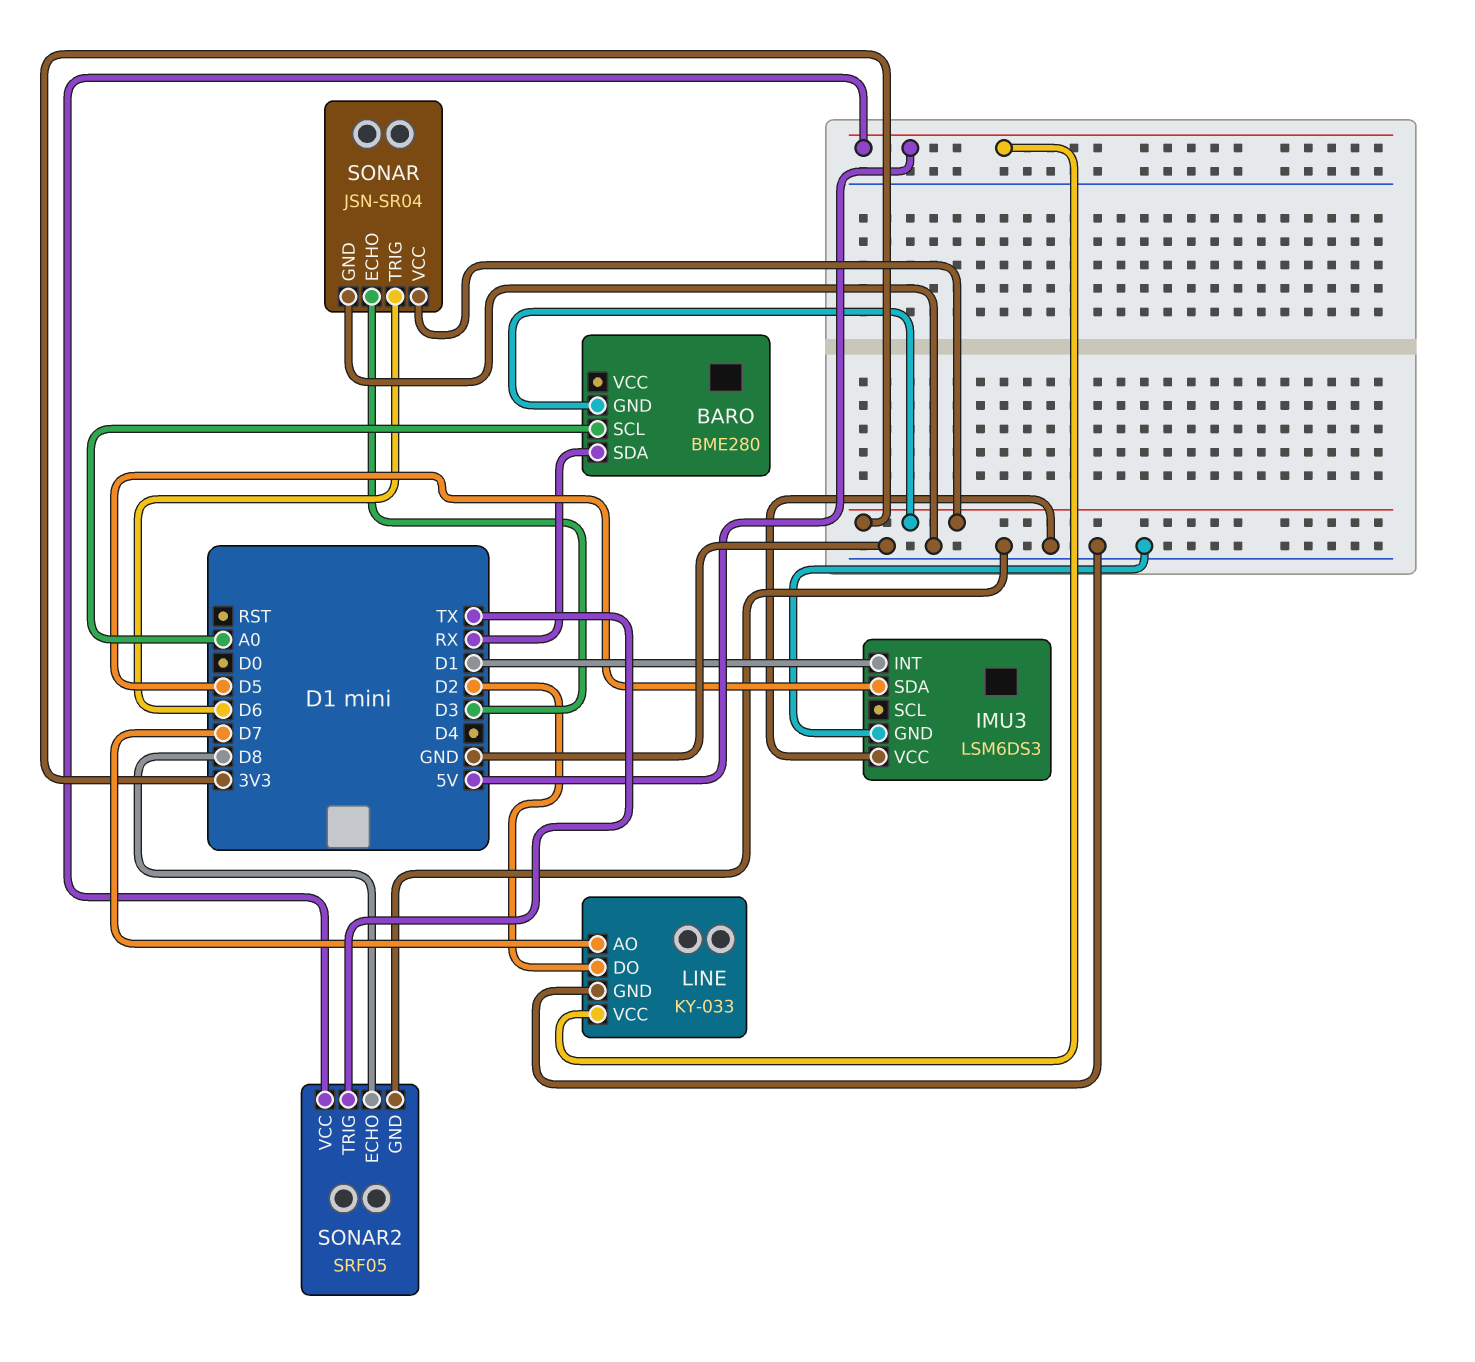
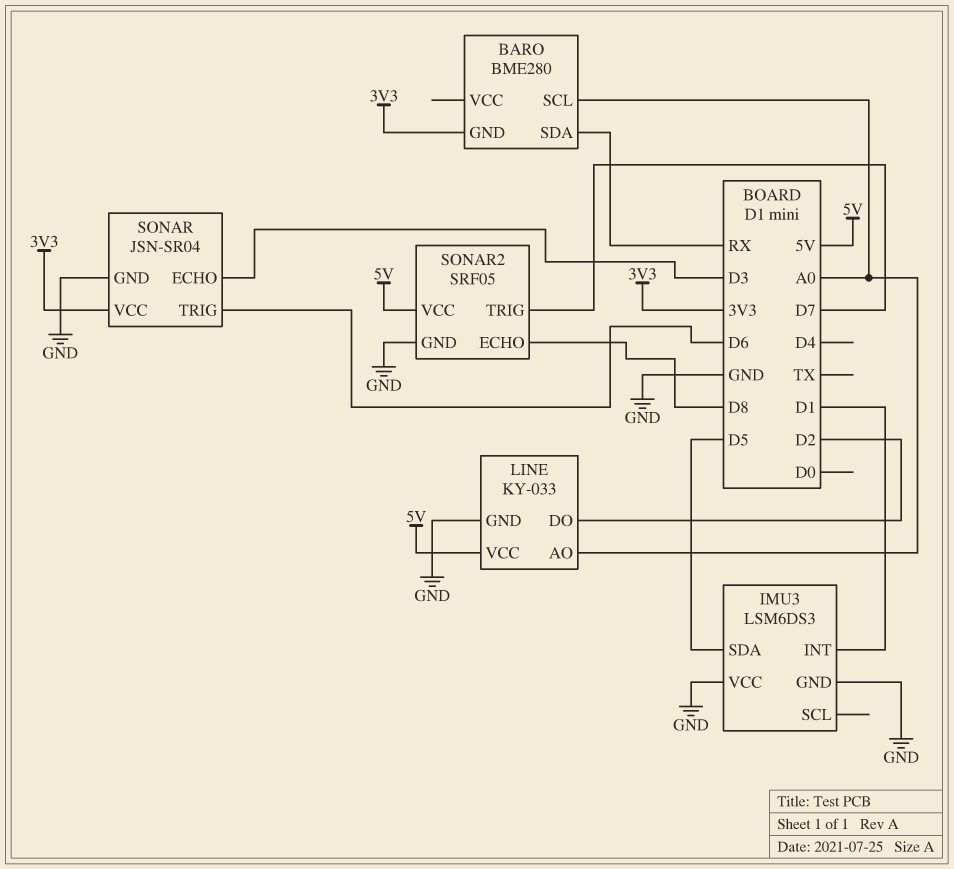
LINE pin AO: D7 -> A0
SONAR2 pin TRIG: TX -> D7

